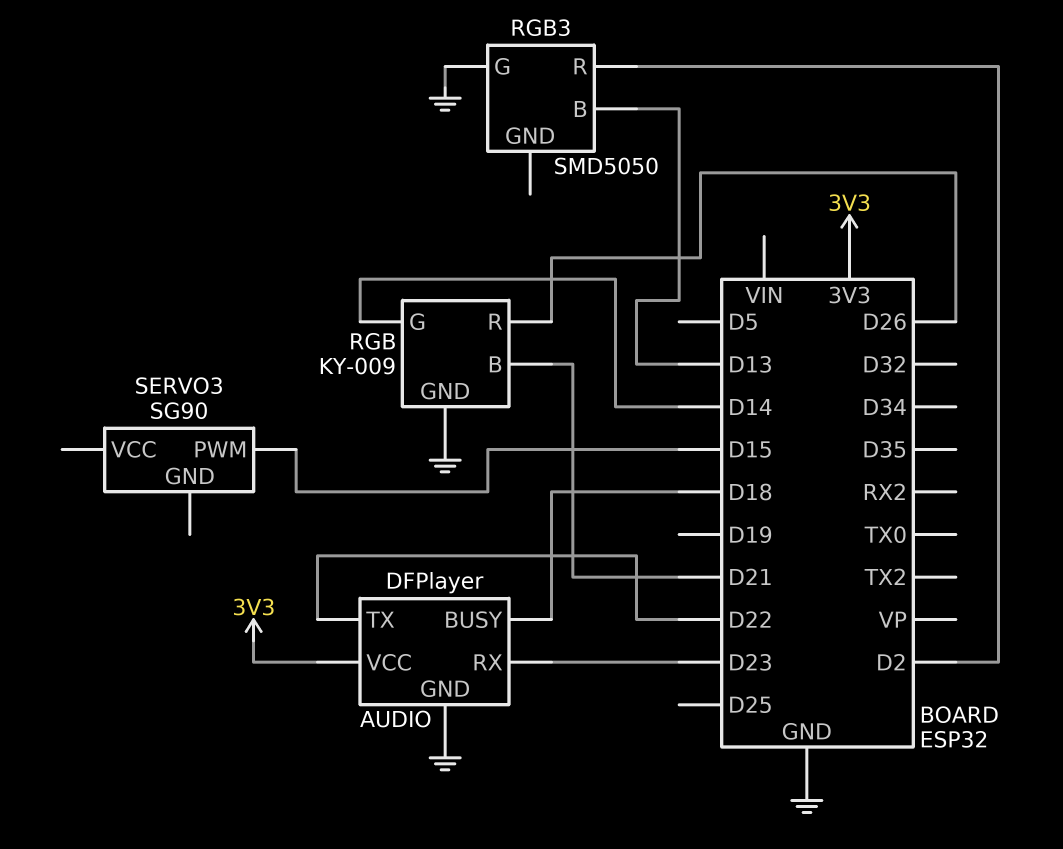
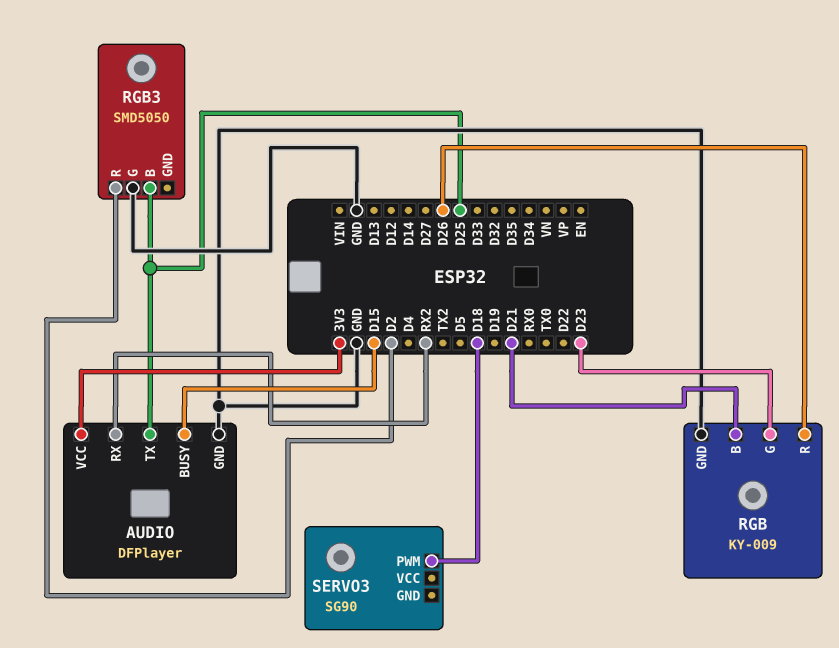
AUDIO pin BUSY: D18 -> D15
AUDIO pin RX: D23 -> RX2
AUDIO pin TX: D22 -> D25
RGB pin G: D14 -> D23
RGB3 pin B: D13 -> D25
SERVO3 pin PWM: D15 -> D18

